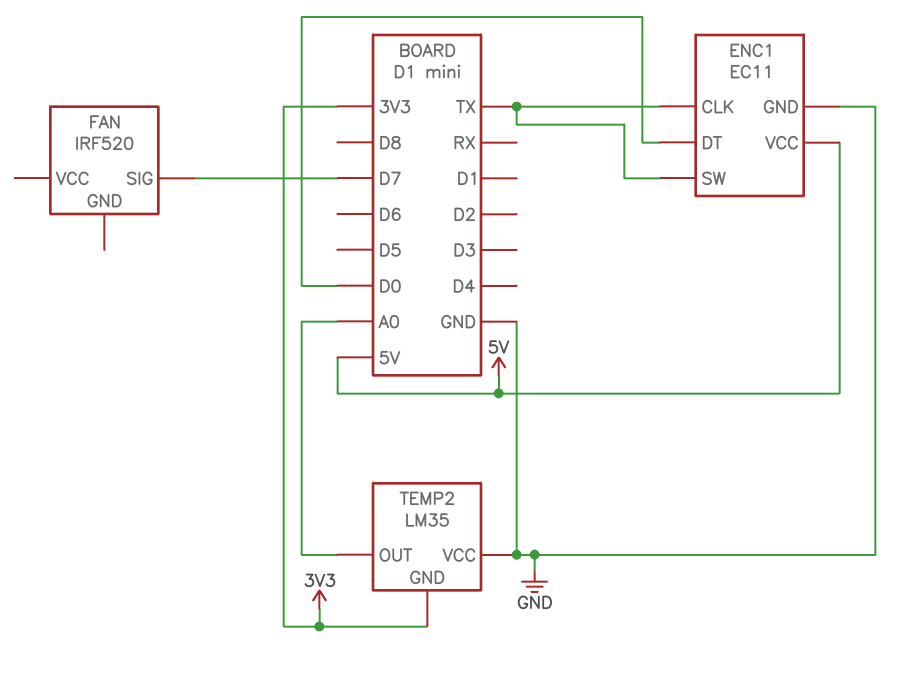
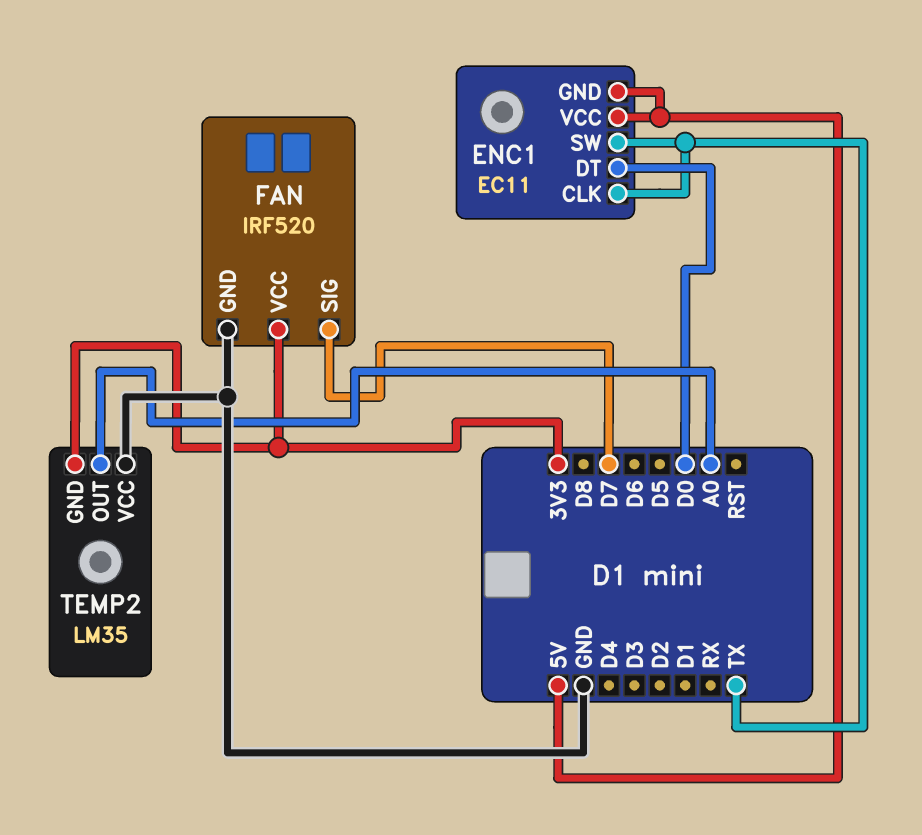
ENC1 pin GND: GND -> 5V
FAN pin GND: none -> GND
FAN pin VCC: none -> 3V3

